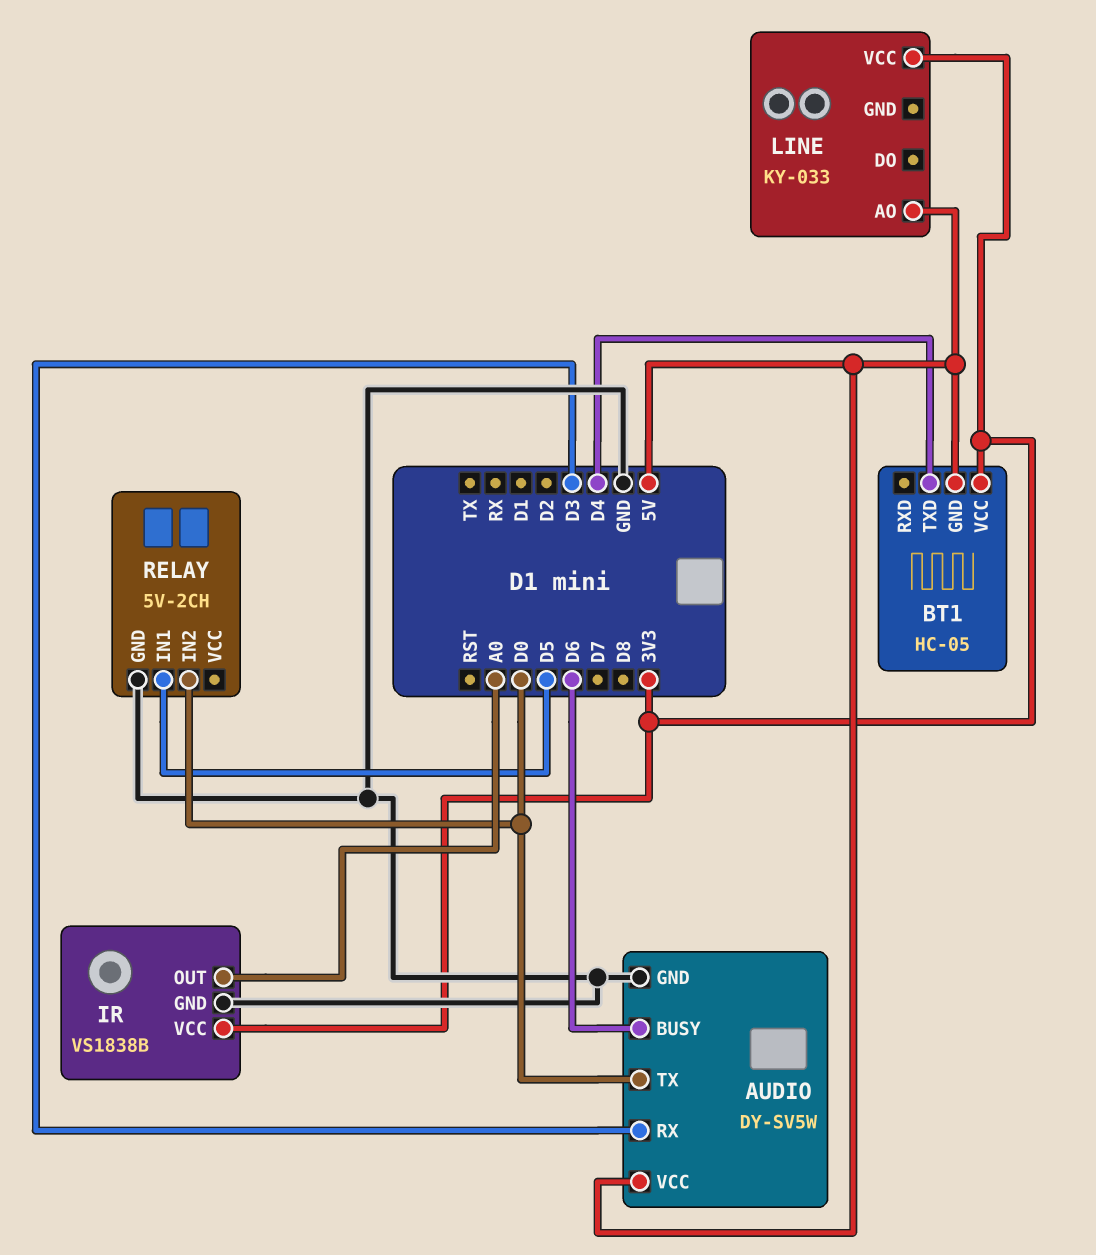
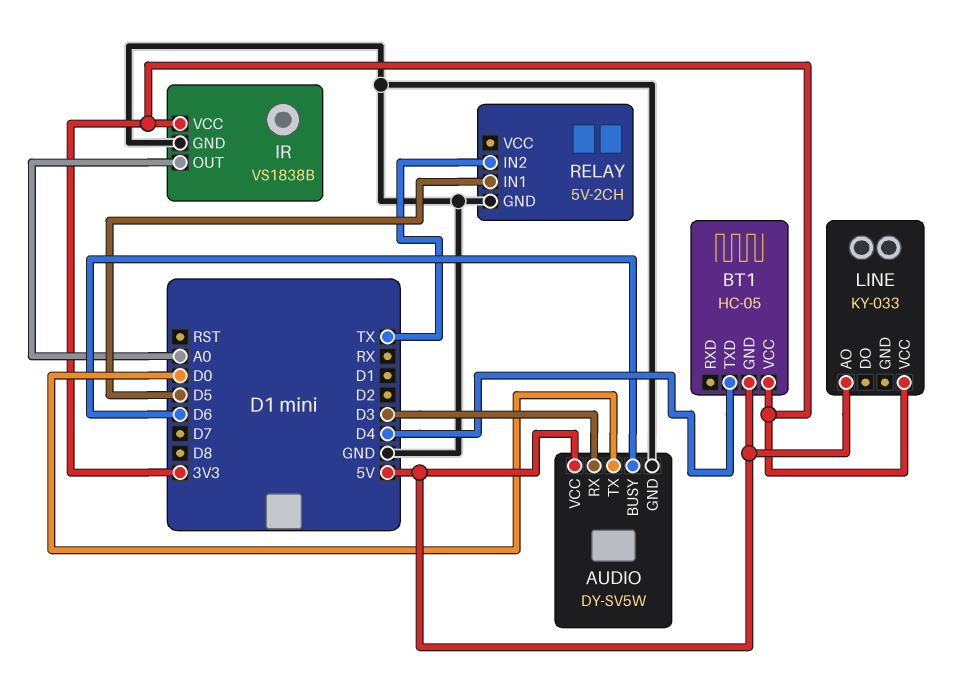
RELAY pin IN2: D0 -> TX

